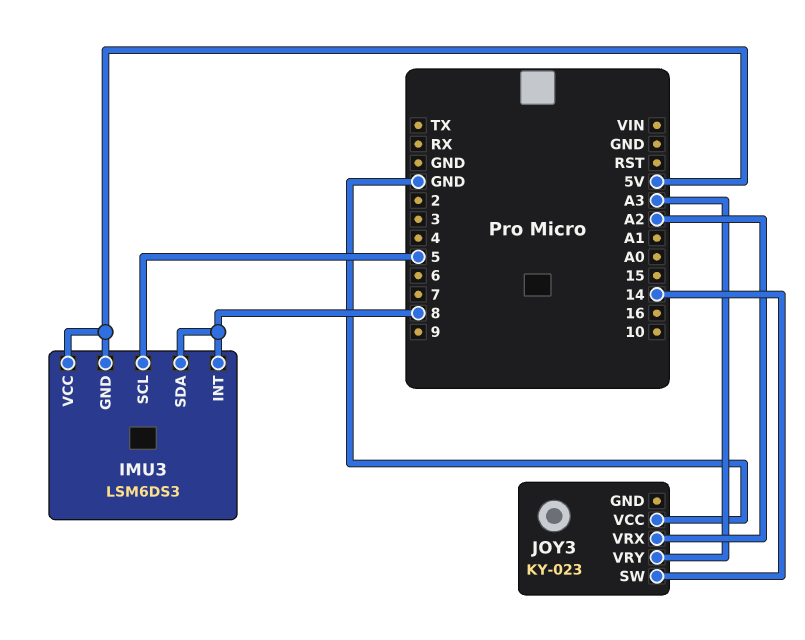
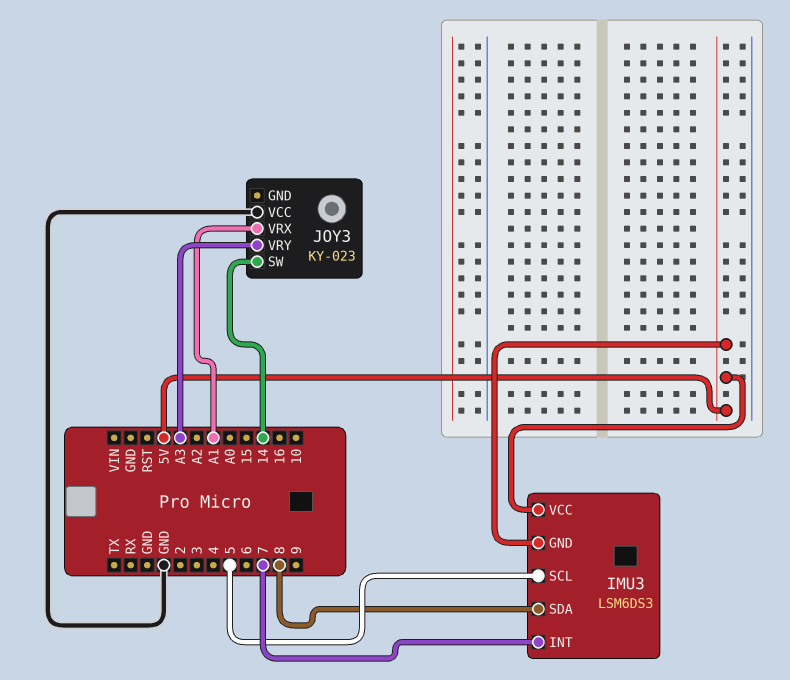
IMU3 pin INT: 8 -> 7
JOY3 pin VRX: A2 -> A1

